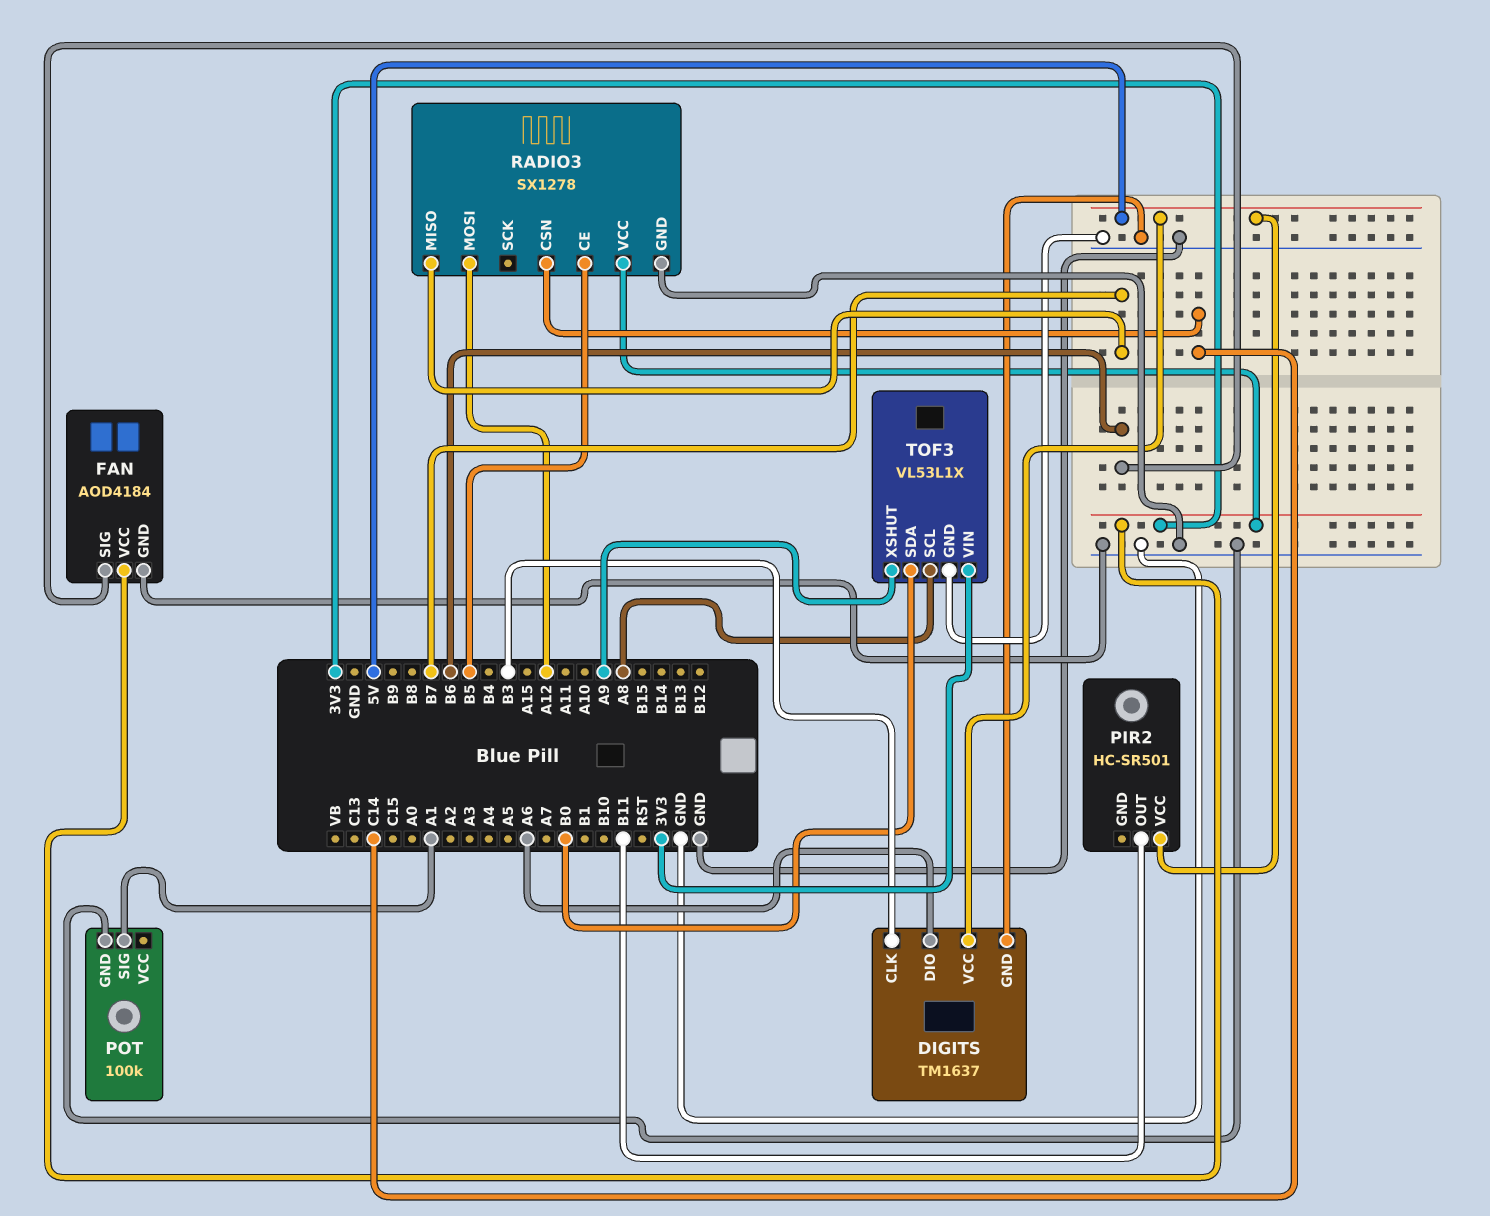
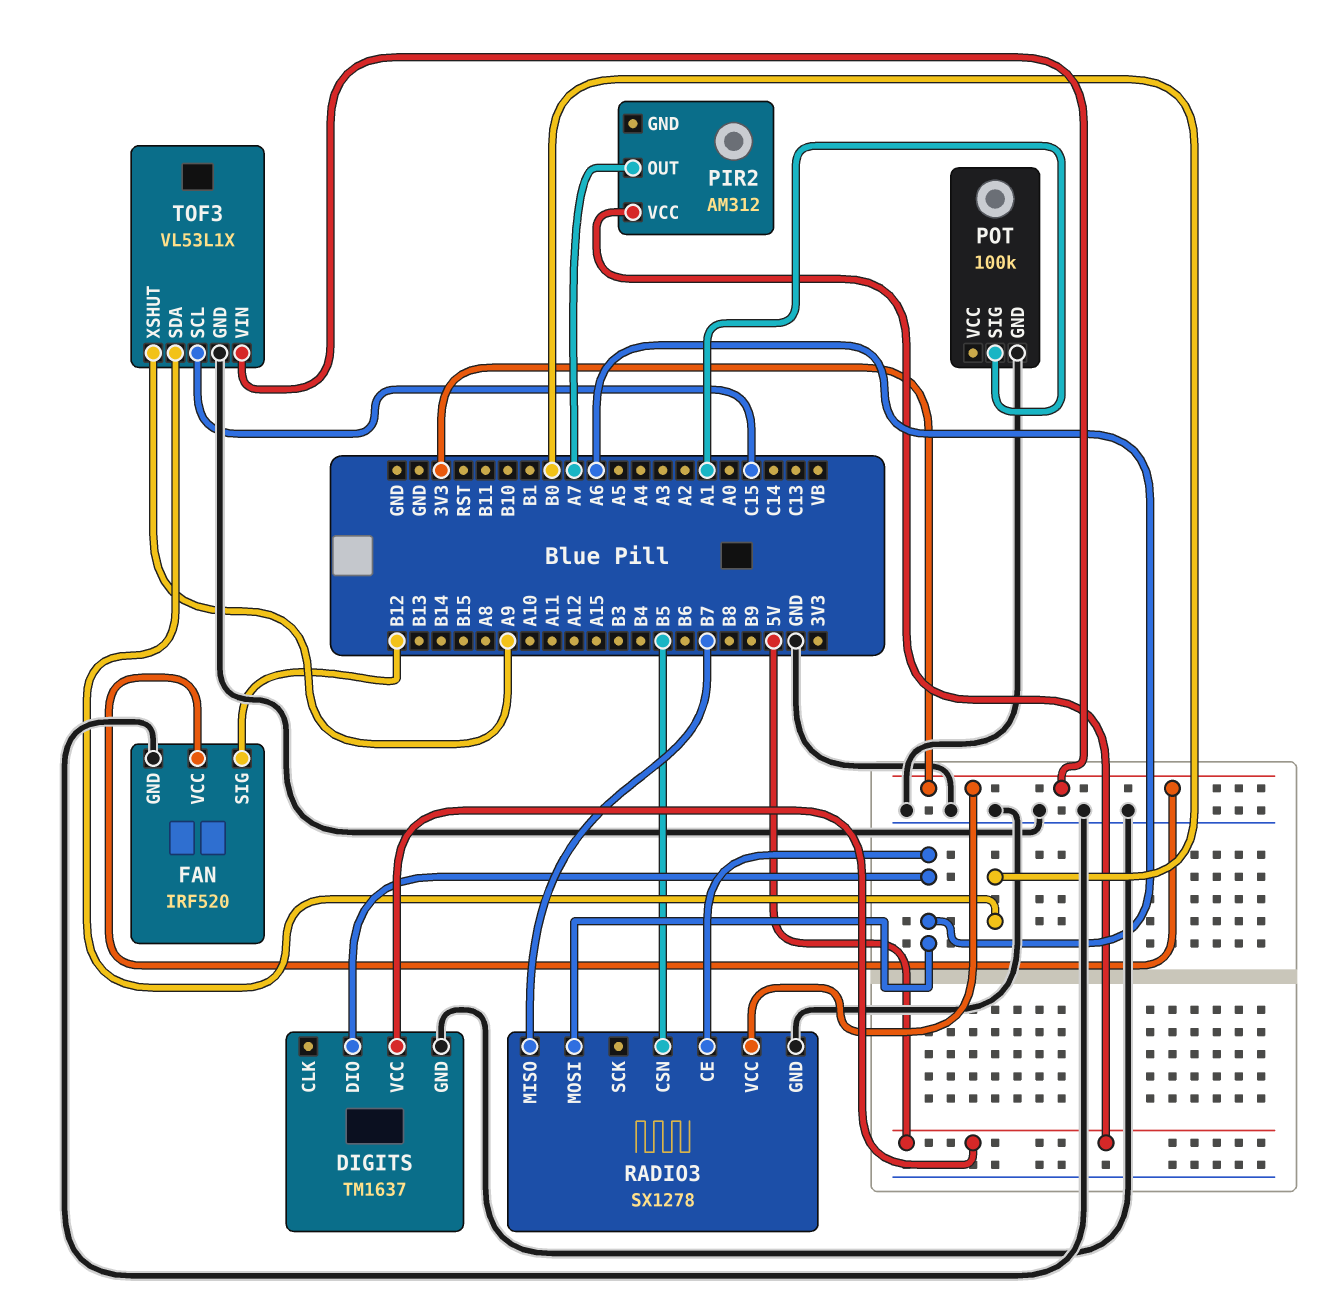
DIGITS pin CLK: B3 -> none
FAN: AOD4184 -> IRF520
FAN pin SIG: B6 -> B12
PIR2: HC-SR501 -> AM312
PIR2 pin OUT: B11 -> A7
RADIO3 pin CE: B5 -> A6
RADIO3 pin CSN: C14 -> B5
RADIO3 pin MOSI: A12 -> A6
TOF3 pin SCL: A8 -> C15

